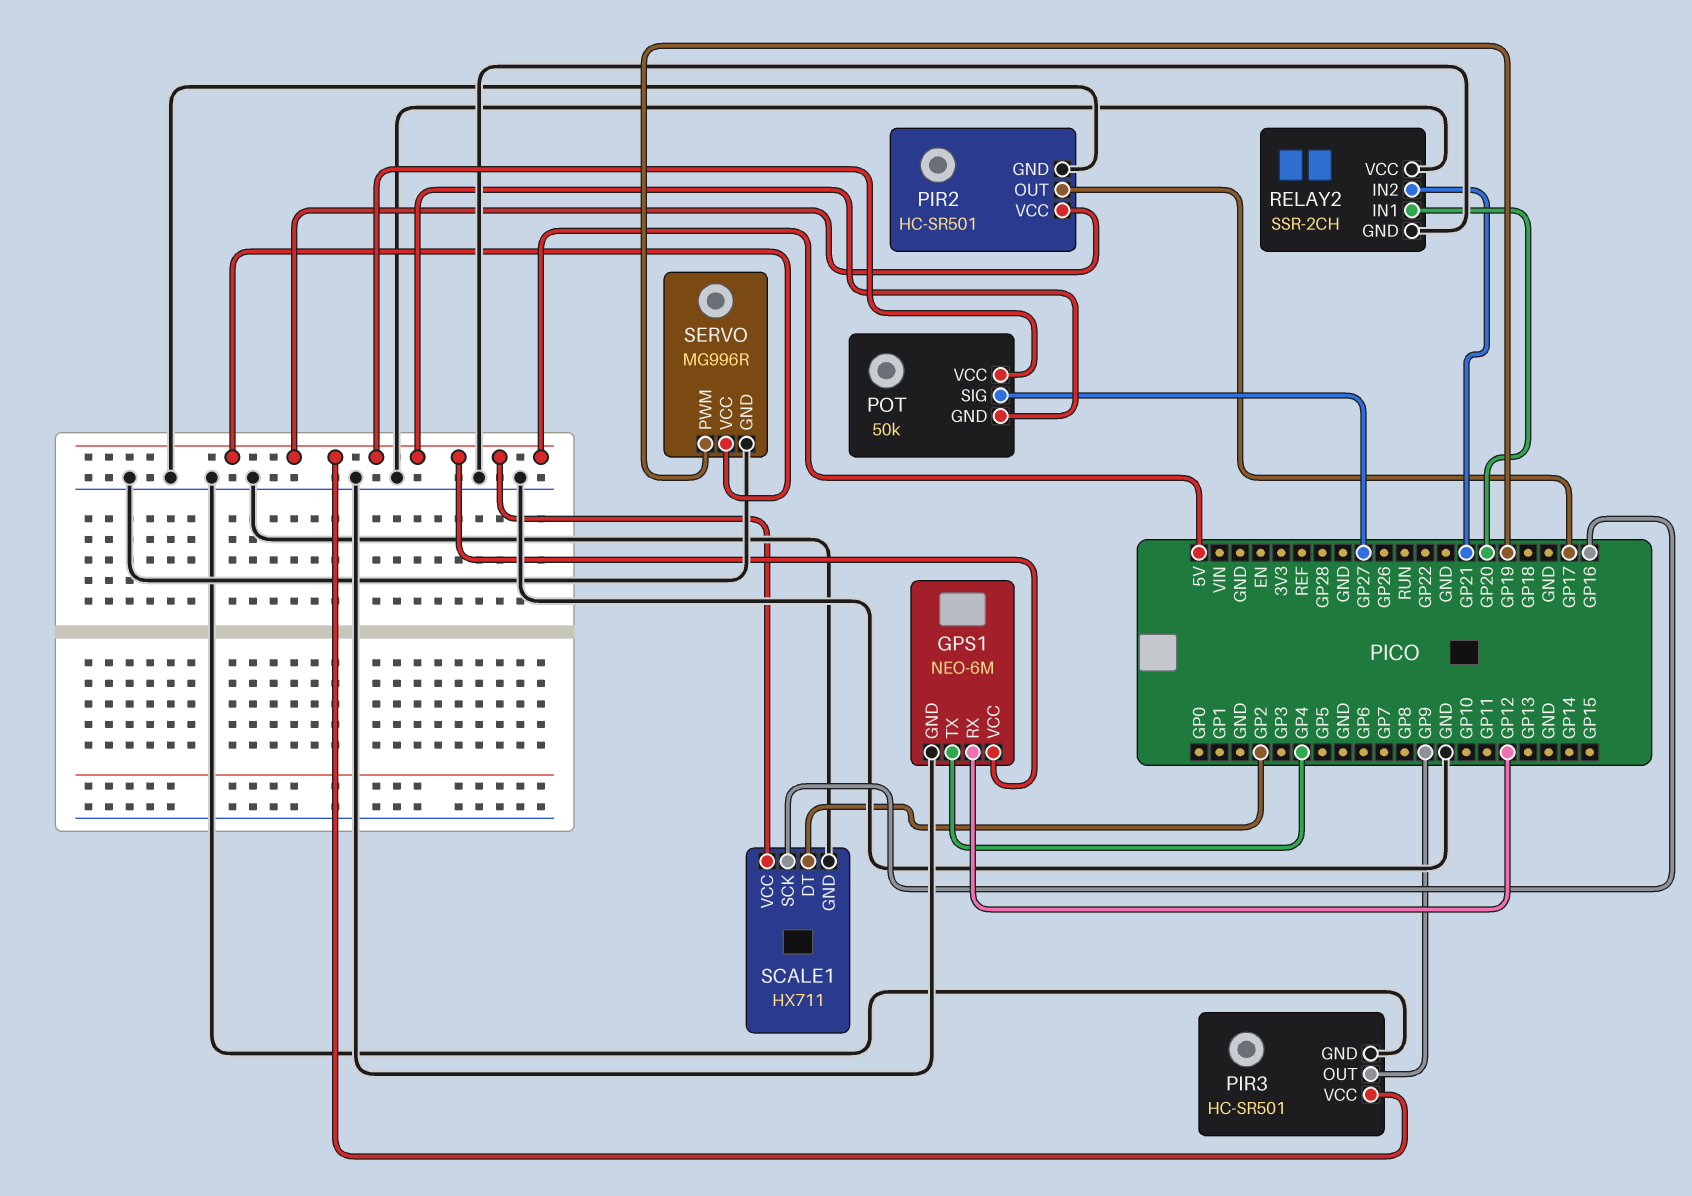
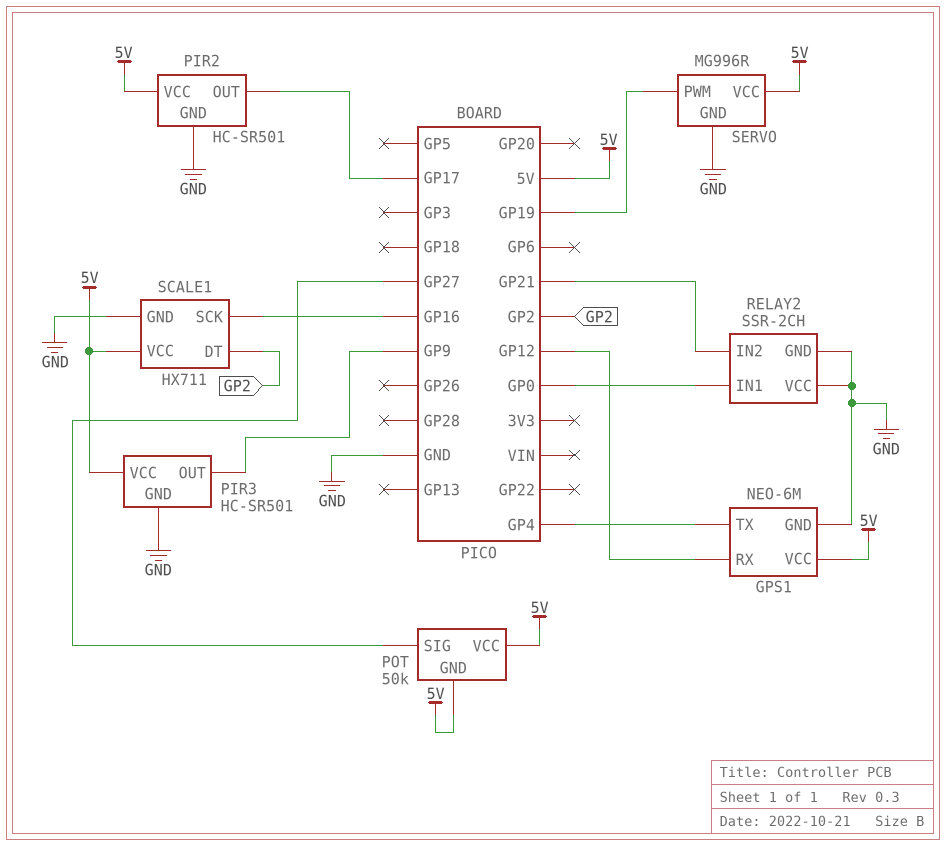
RELAY2 pin IN1: GP20 -> GP0

